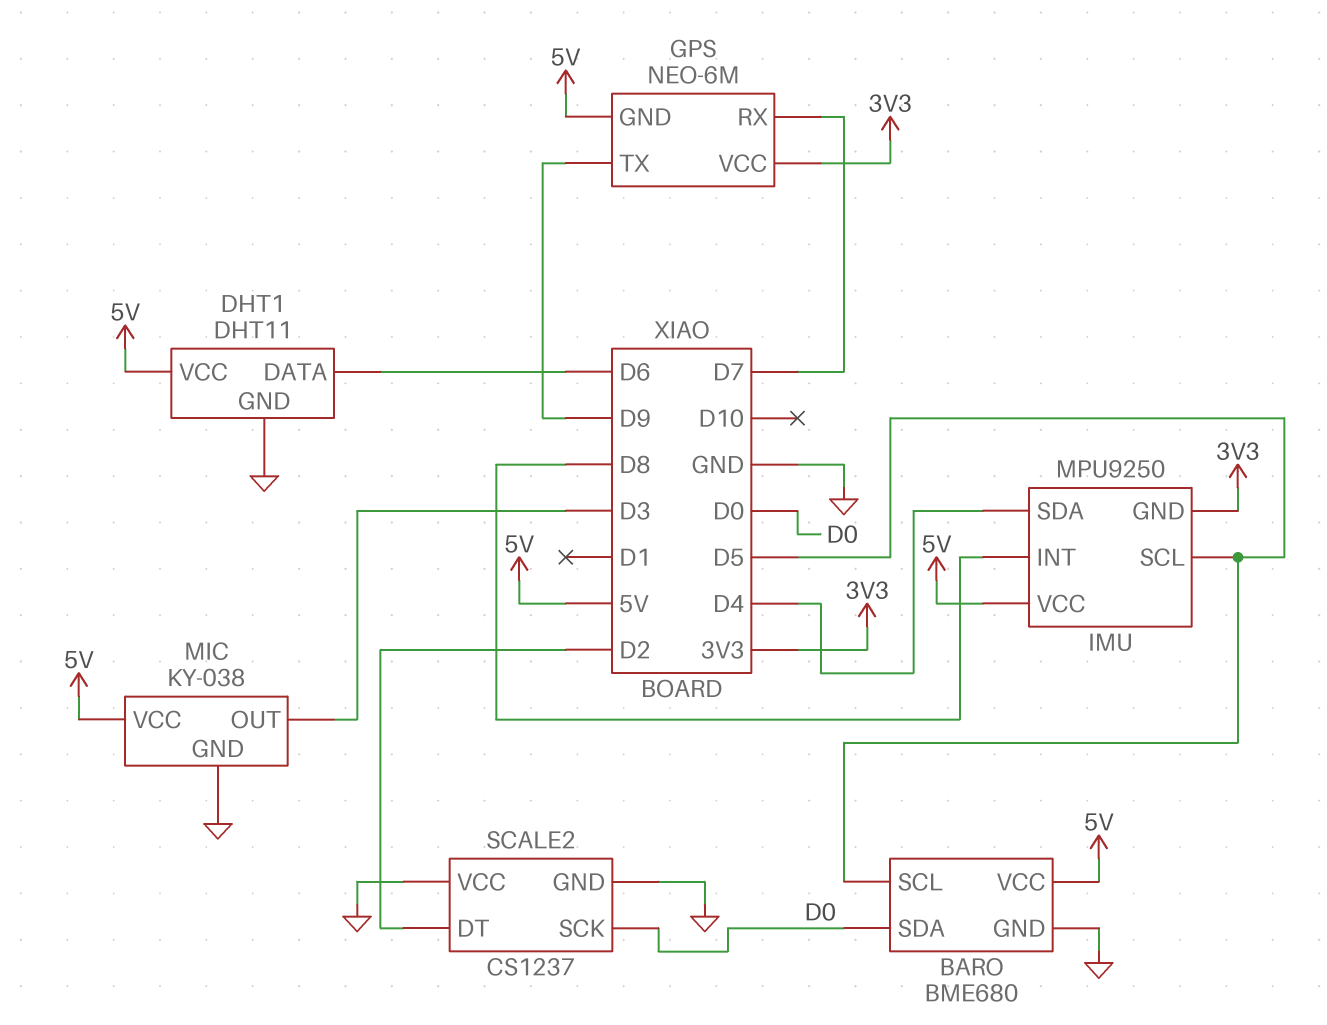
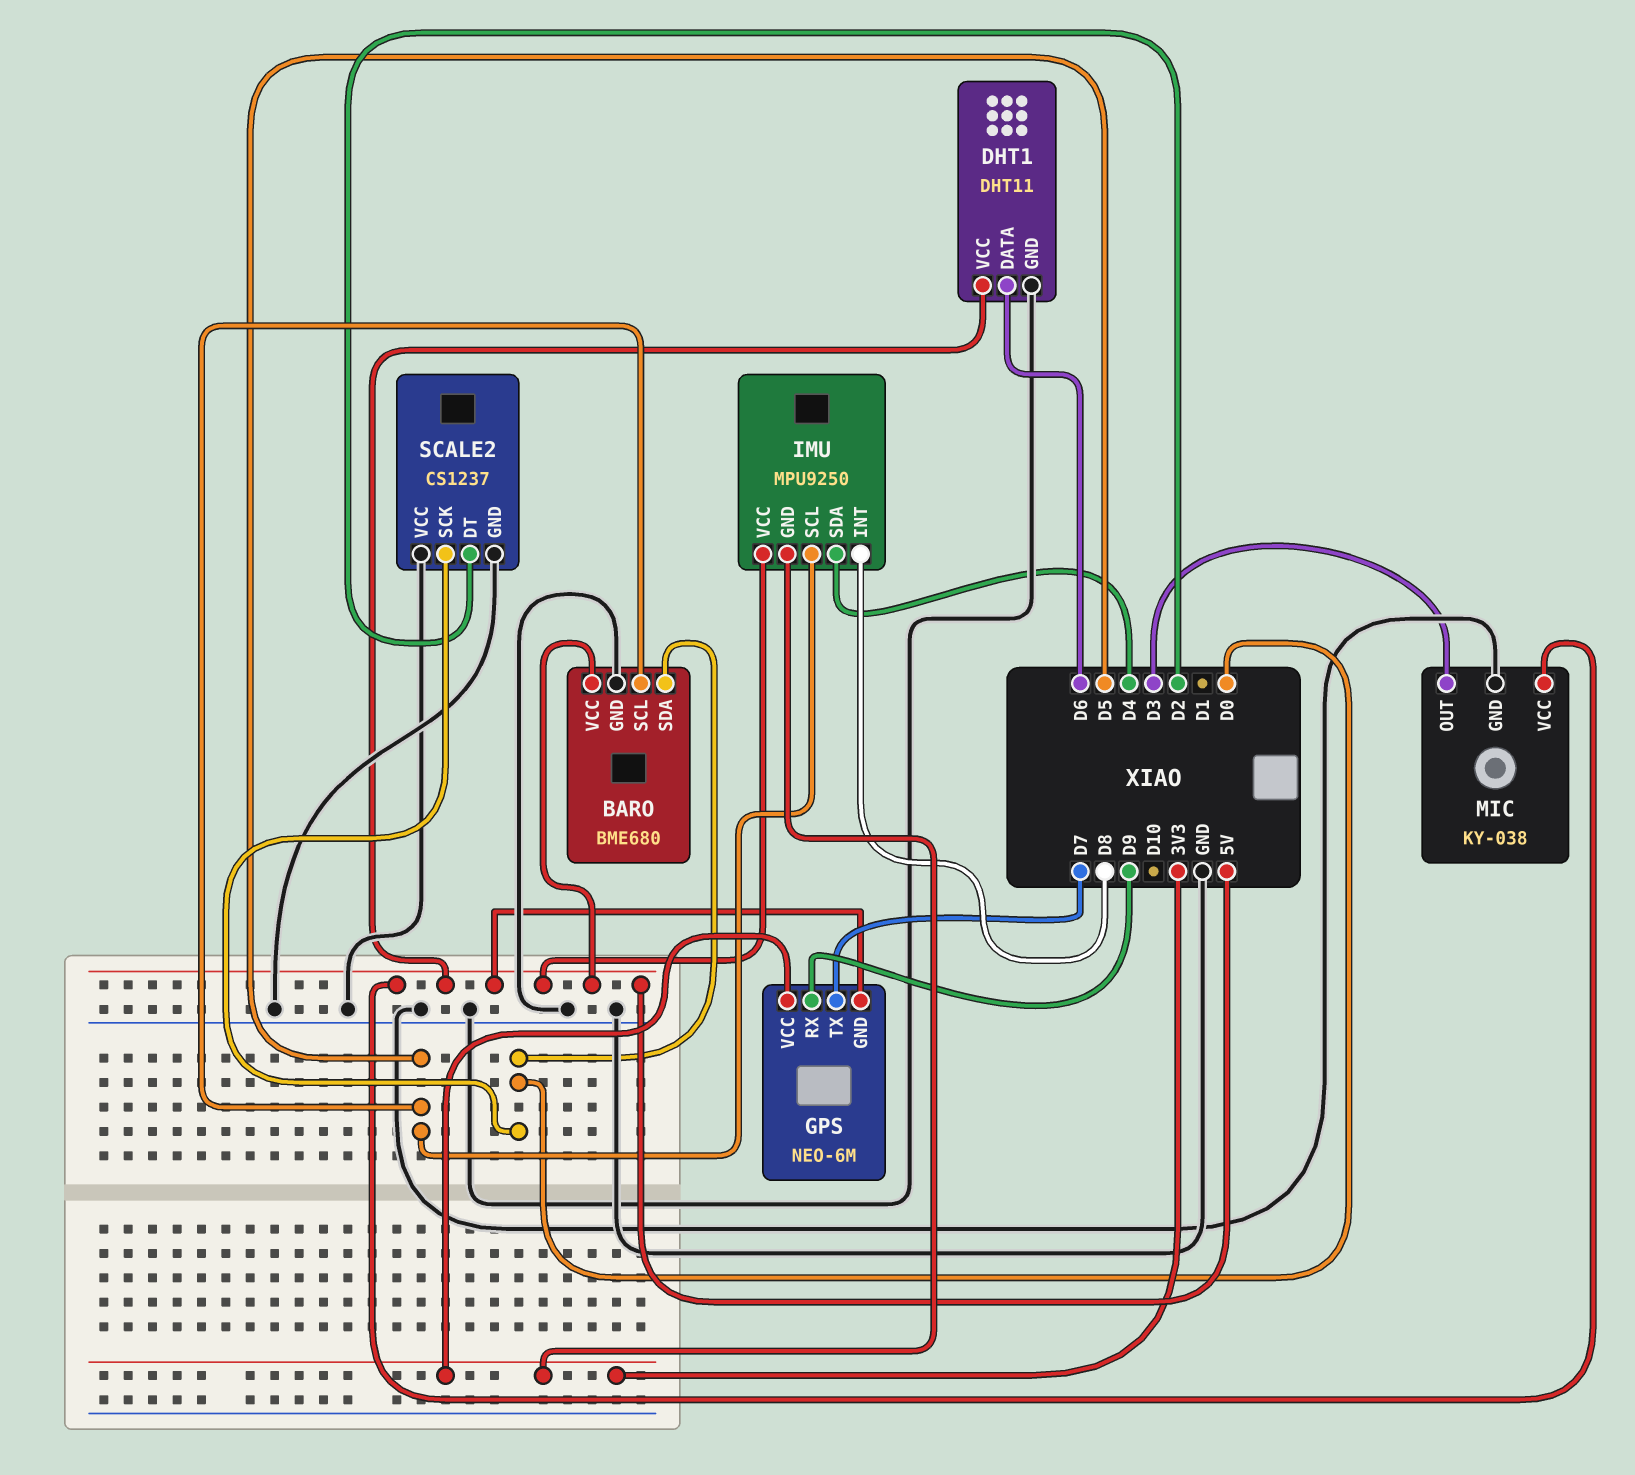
GPS pin RX: D7 -> D9
GPS pin TX: D9 -> D7

